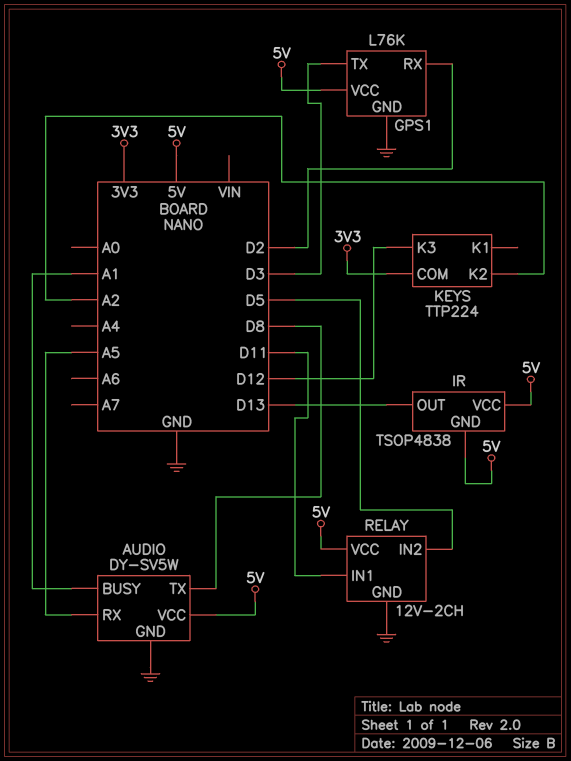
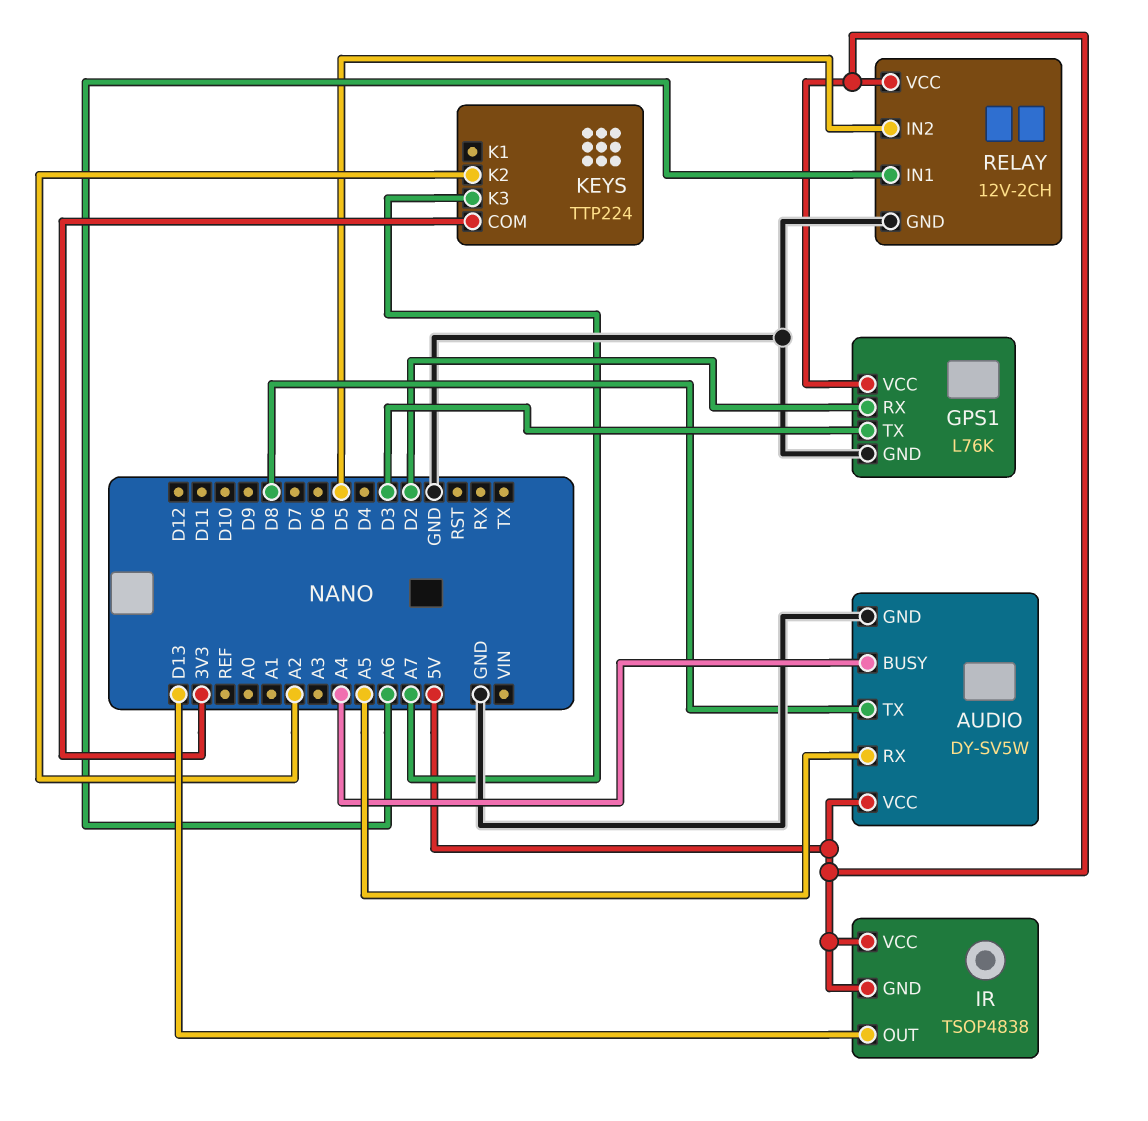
AUDIO pin BUSY: A1 -> A4
KEYS pin K3: D12 -> A7
RELAY pin IN1: D11 -> A6

